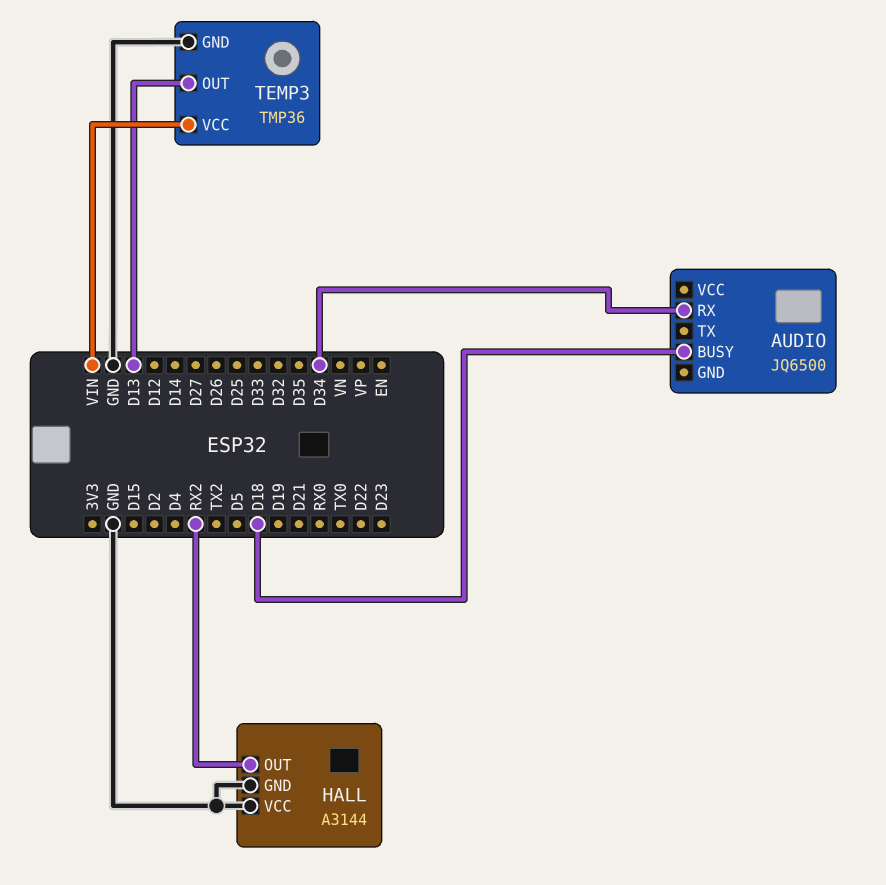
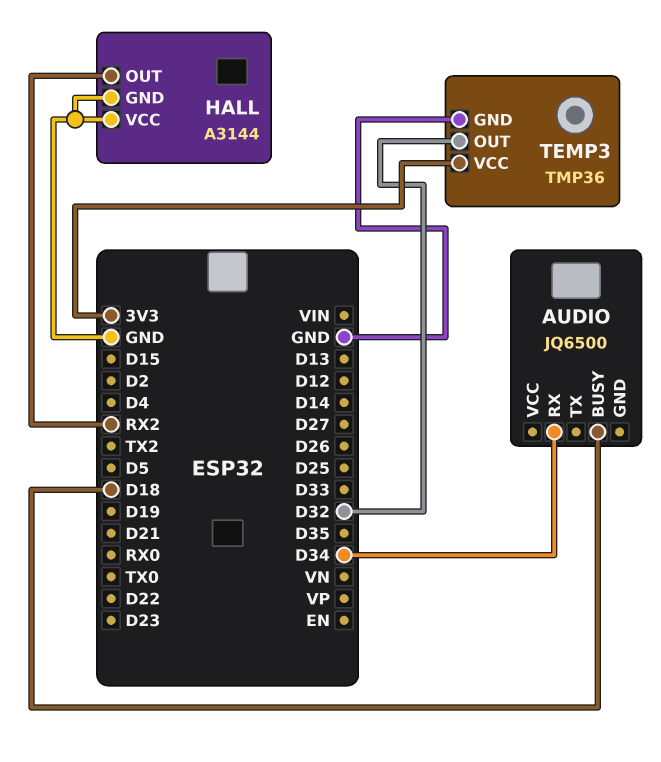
TEMP3 pin OUT: D13 -> D32
TEMP3 pin VCC: VIN -> 3V3

